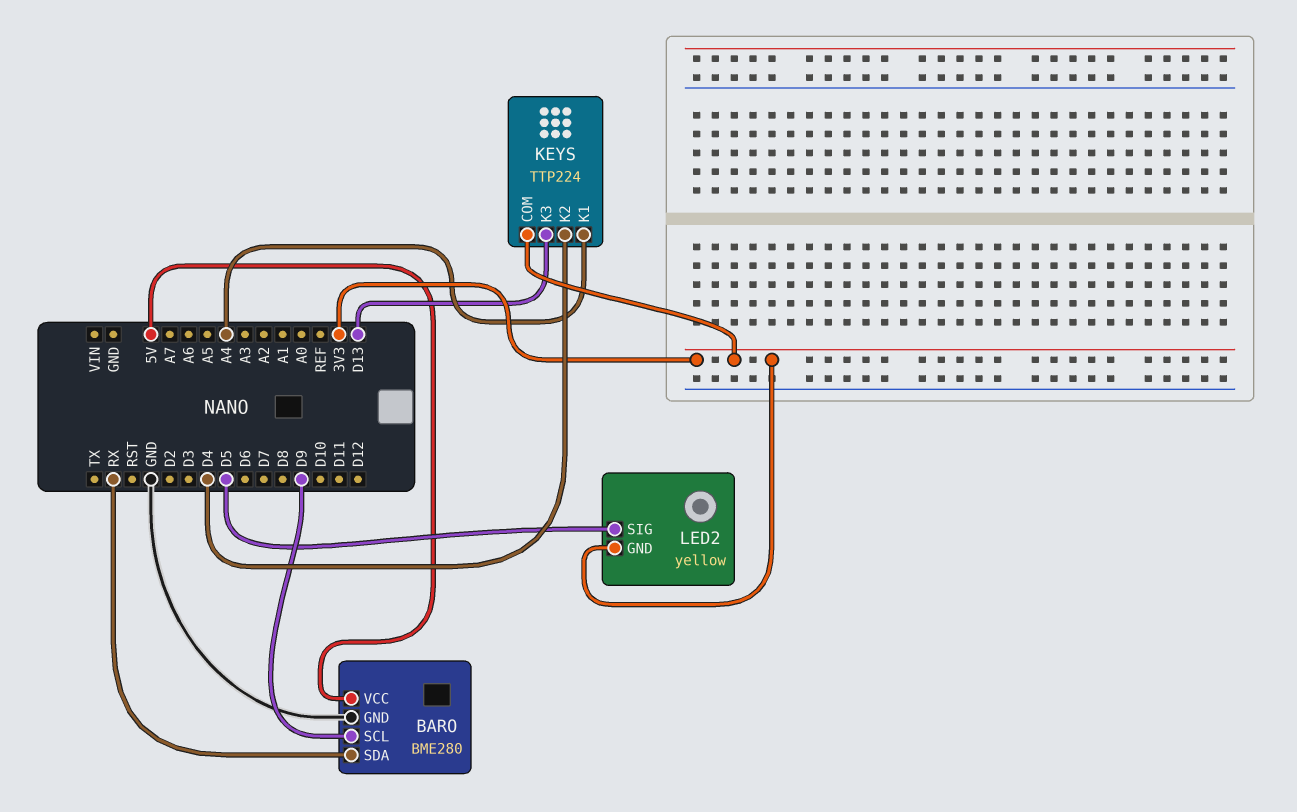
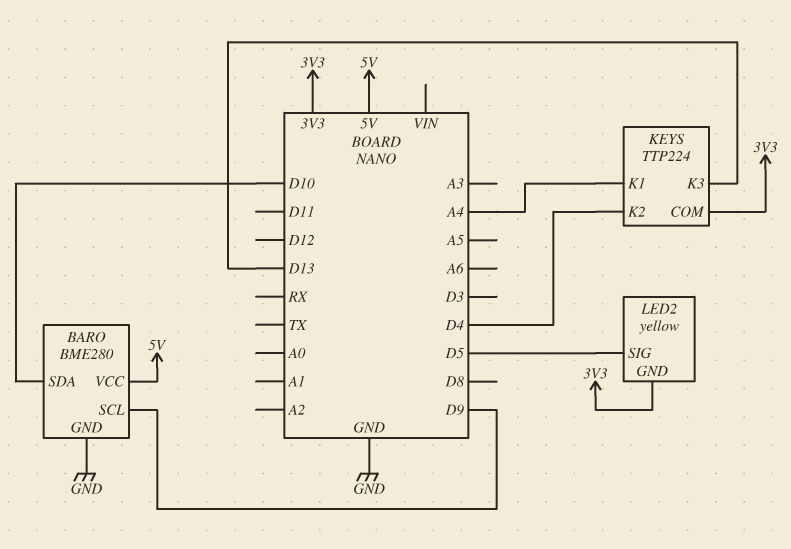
BARO pin SDA: RX -> D10

